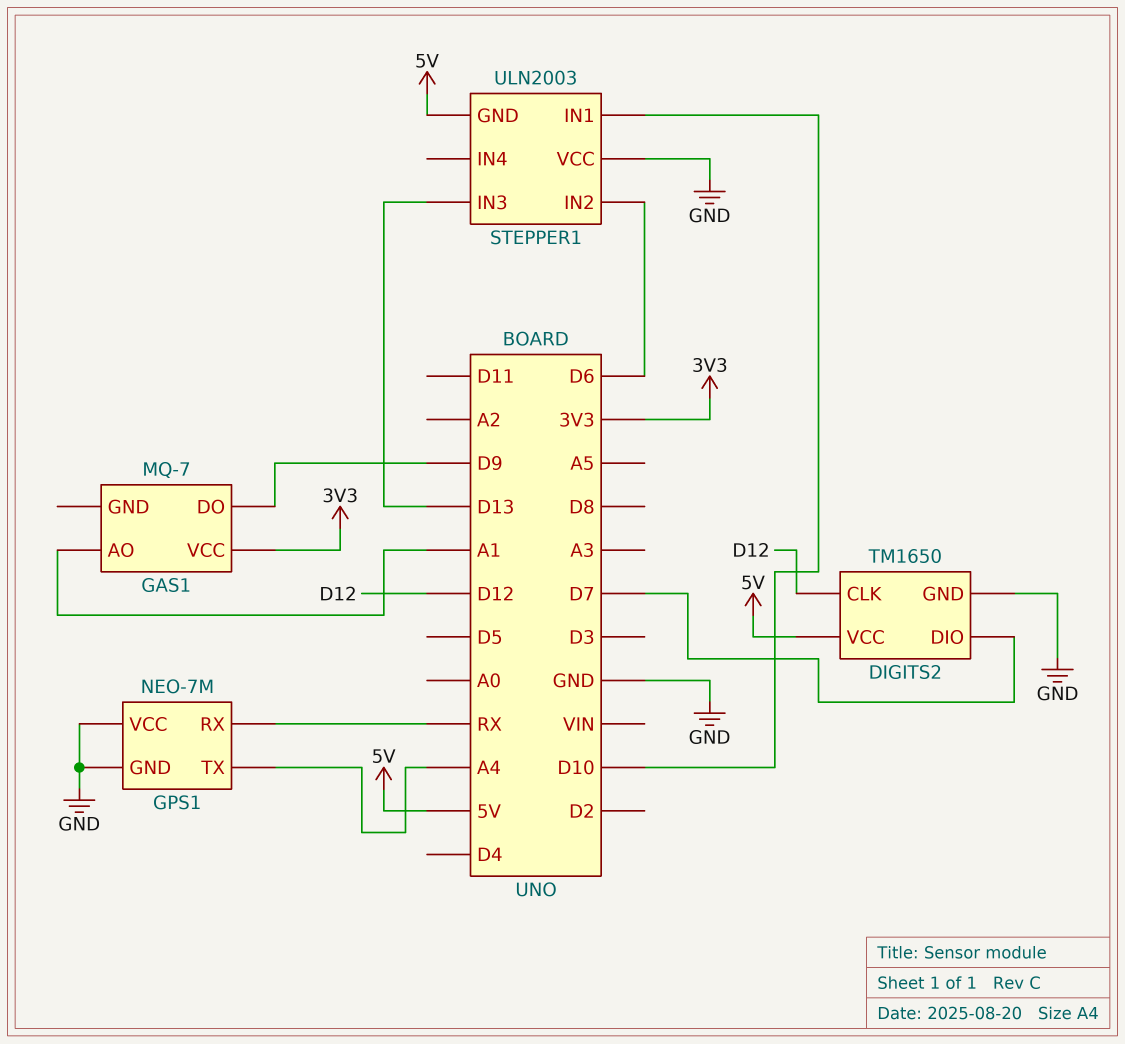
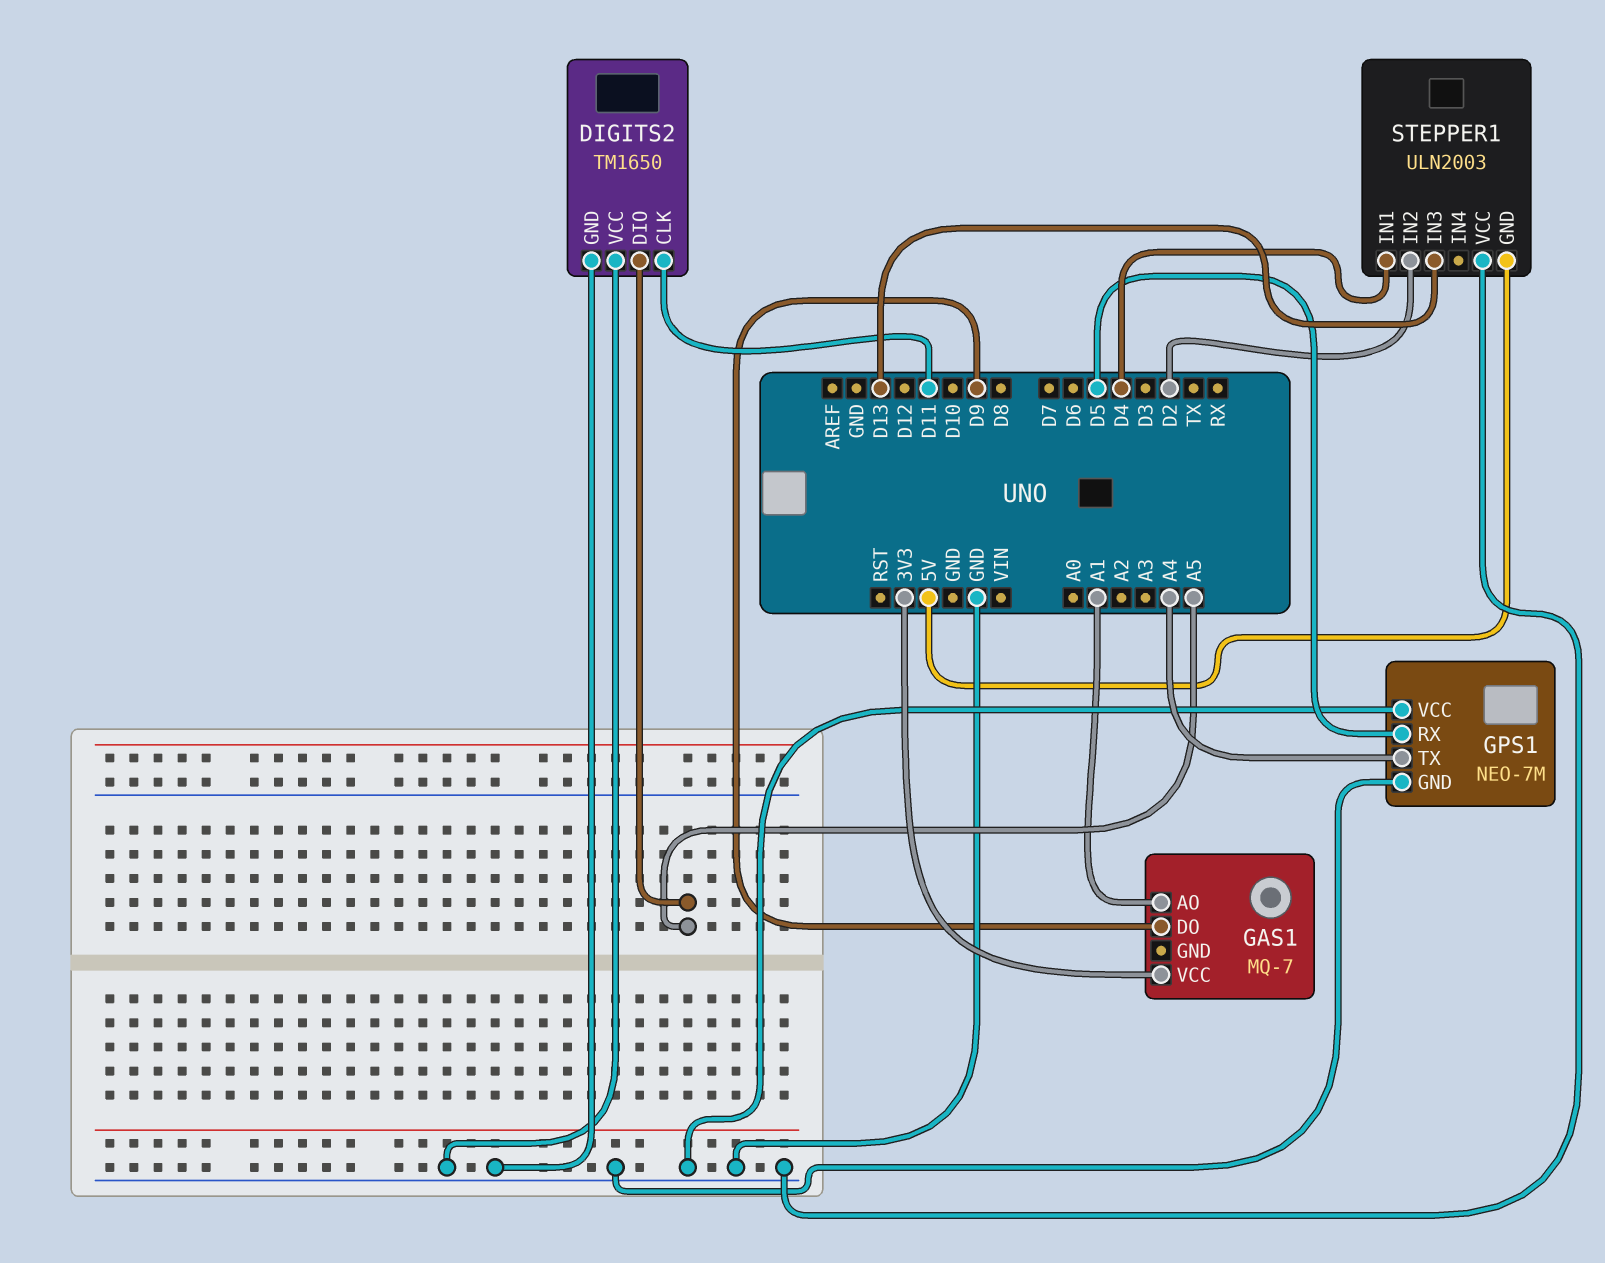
DIGITS2 pin CLK: D12 -> D11
DIGITS2 pin DIO: D7 -> A5
DIGITS2 pin VCC: 5V -> GND
GPS1 pin RX: RX -> D5
STEPPER1 pin IN1: D10 -> D4
STEPPER1 pin IN2: D6 -> D2

